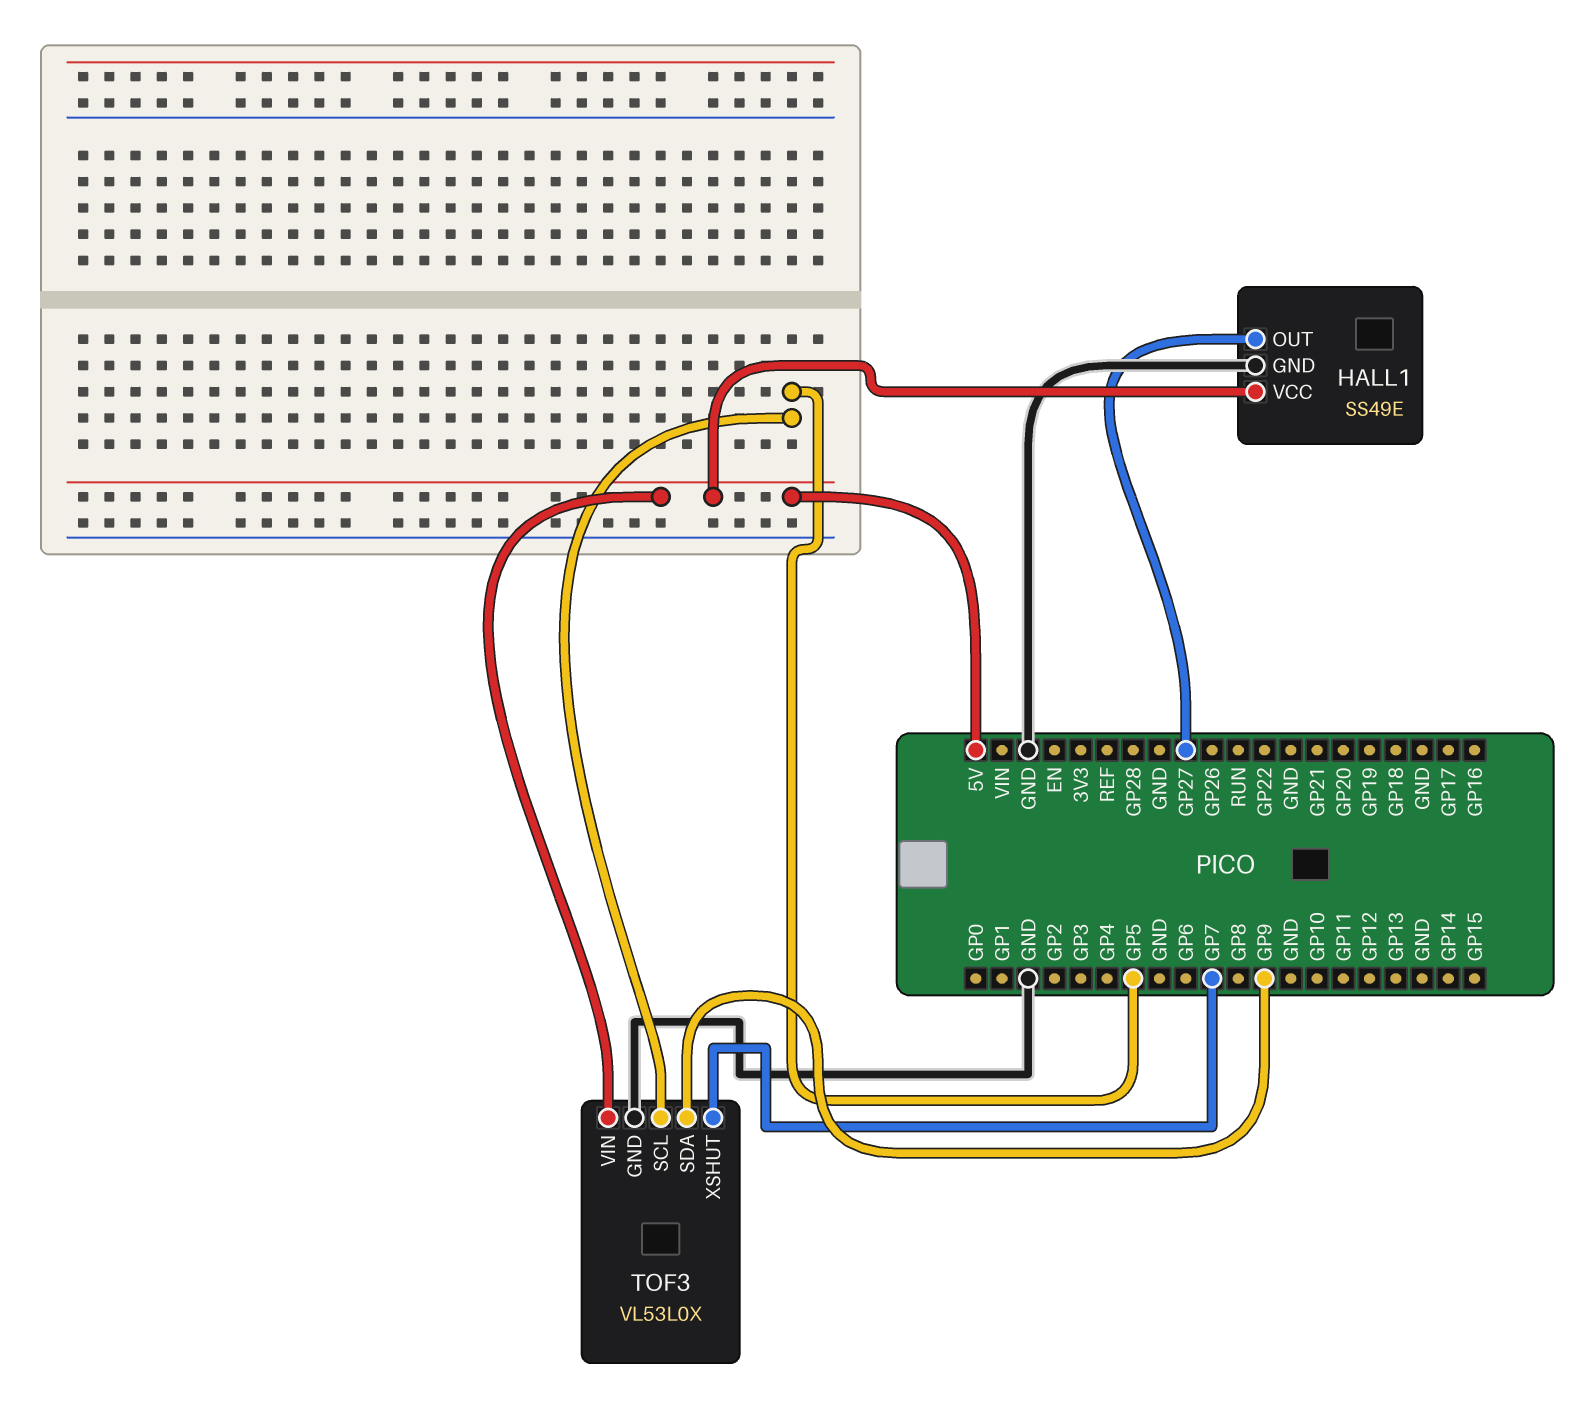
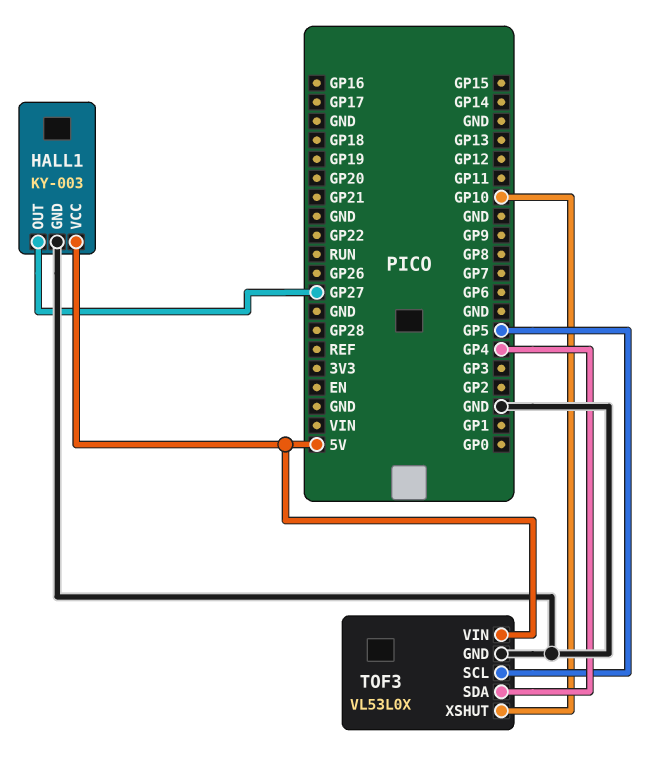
HALL1: SS49E -> KY-003
TOF3 pin SDA: GP9 -> GP4
TOF3 pin XSHUT: GP7 -> GP10

